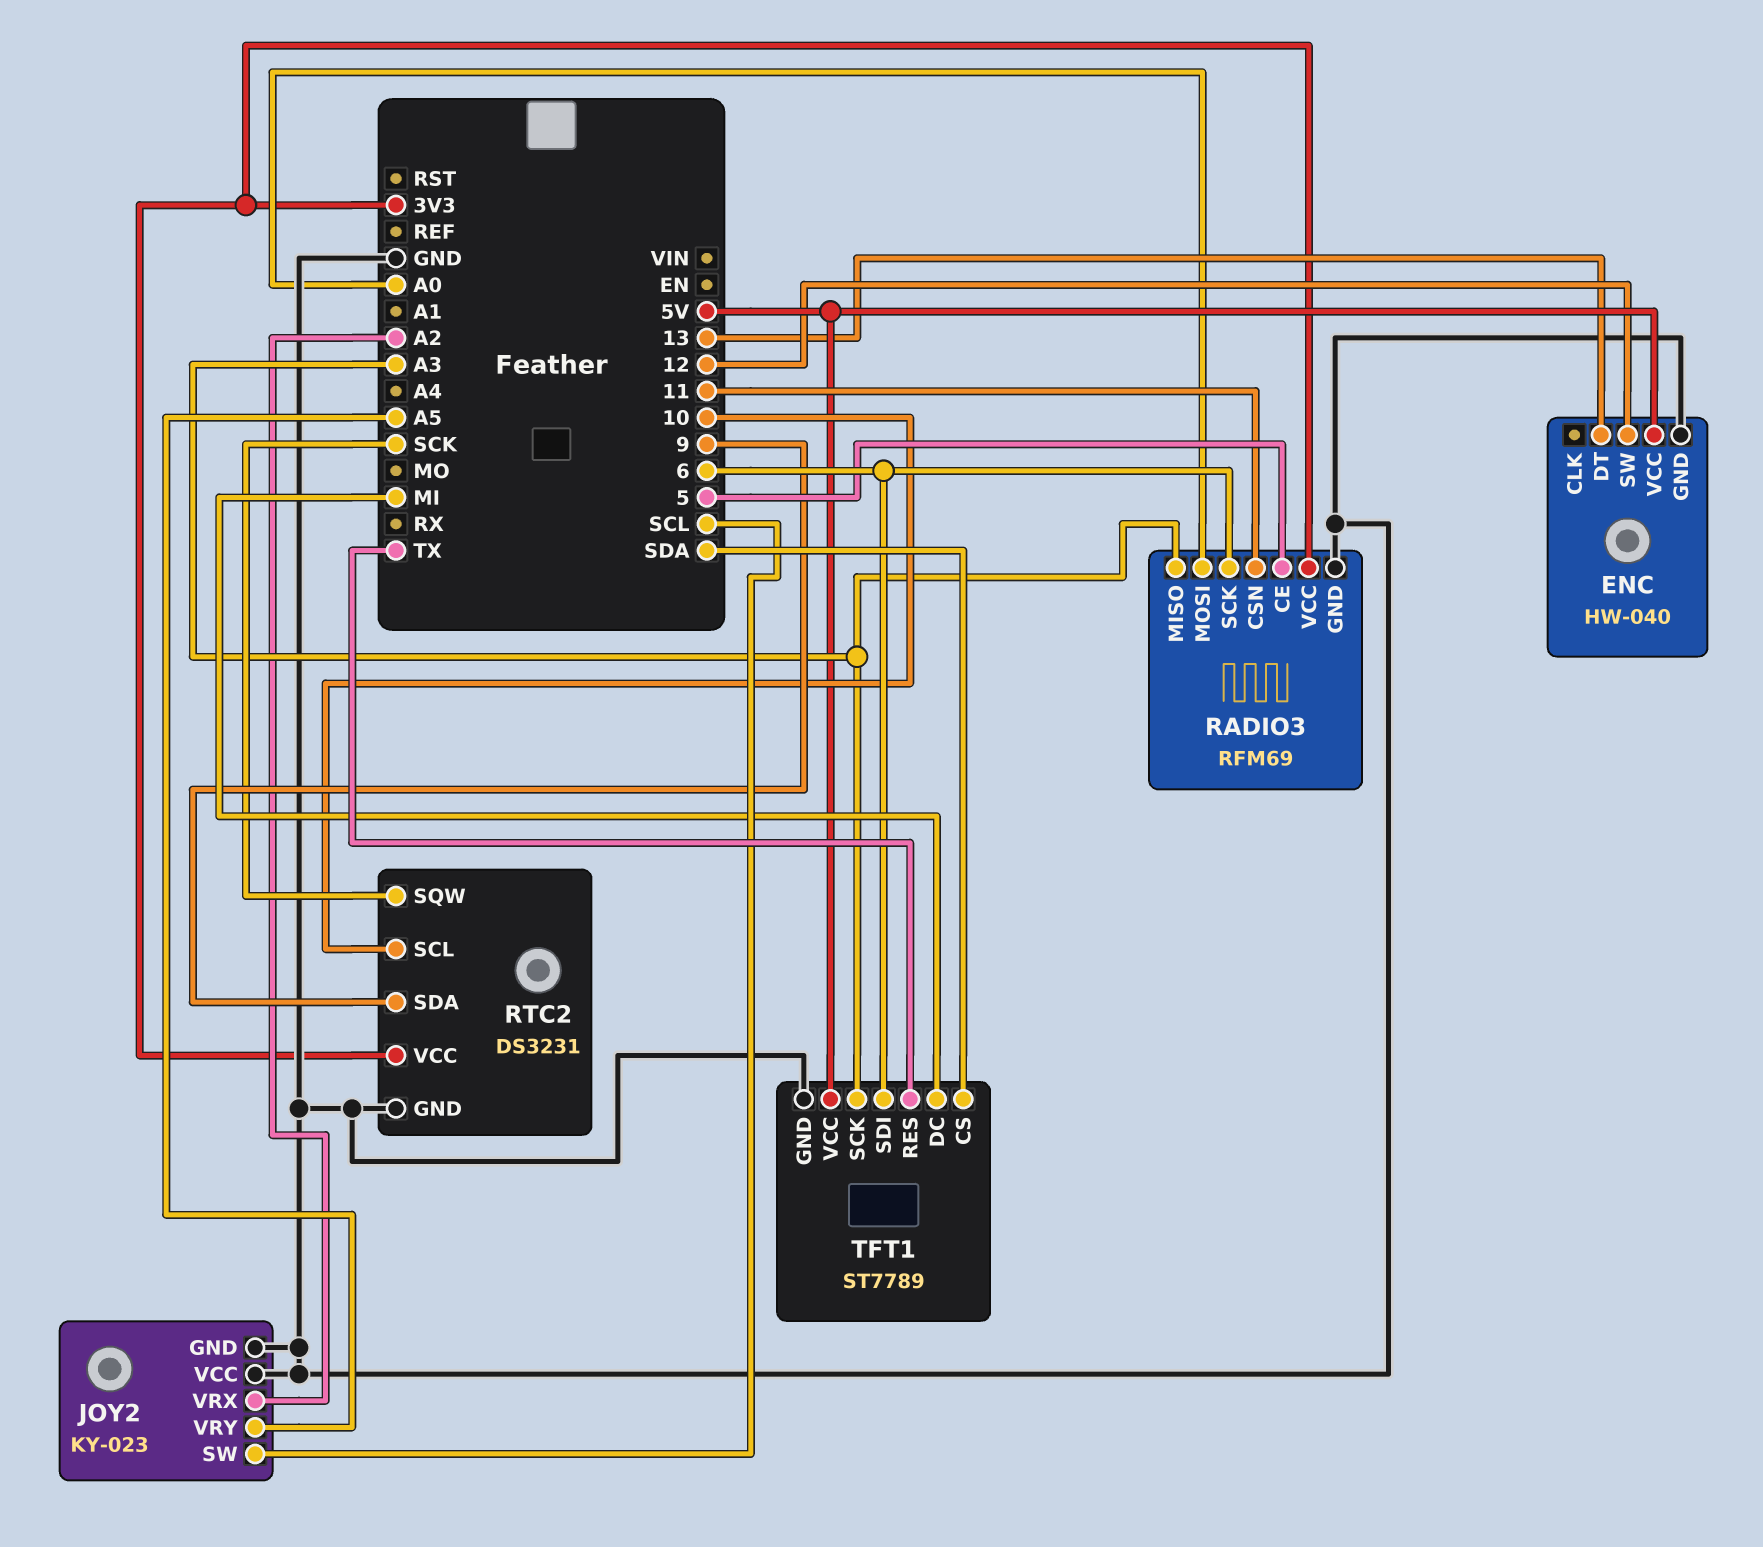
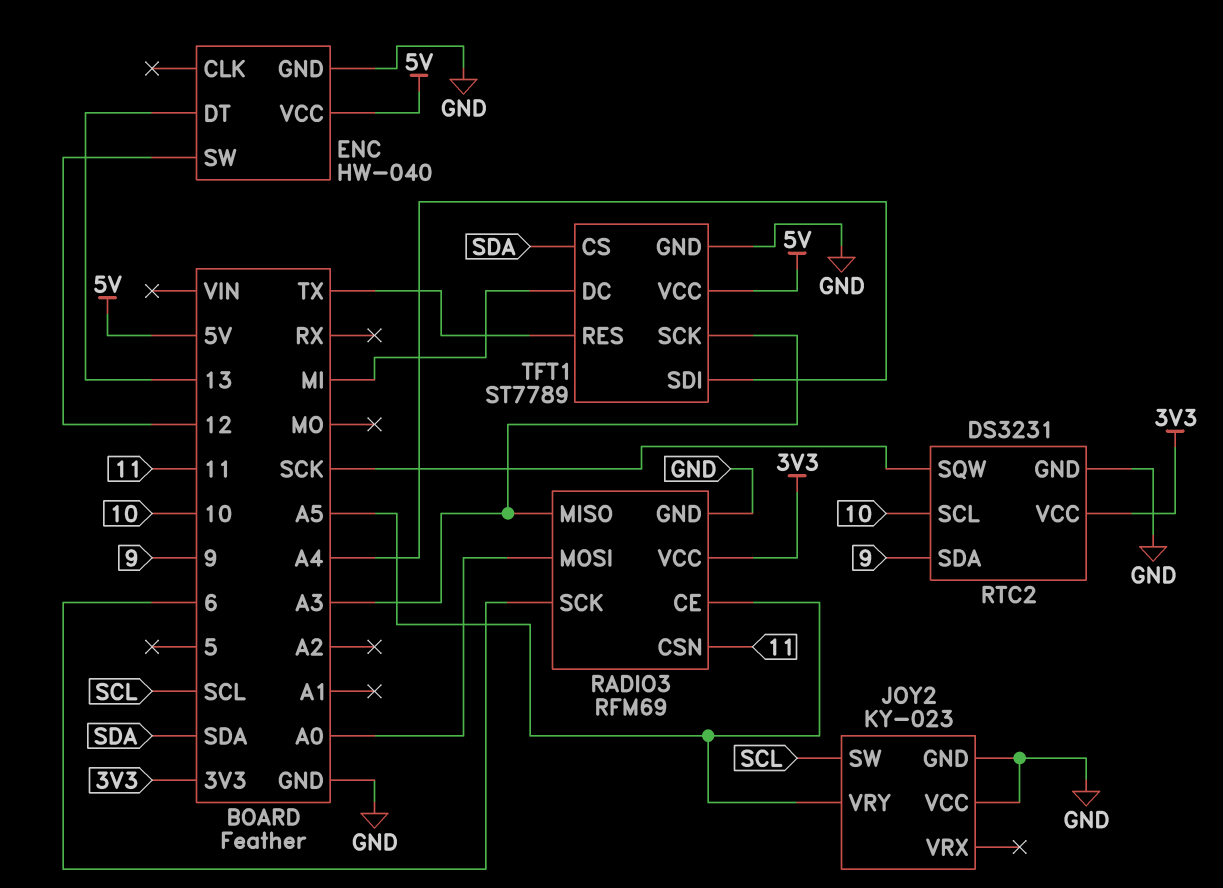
JOY2 pin VRX: A2 -> none
RADIO3 pin CE: 5 -> A5
TFT1 pin SDI: 6 -> A4

